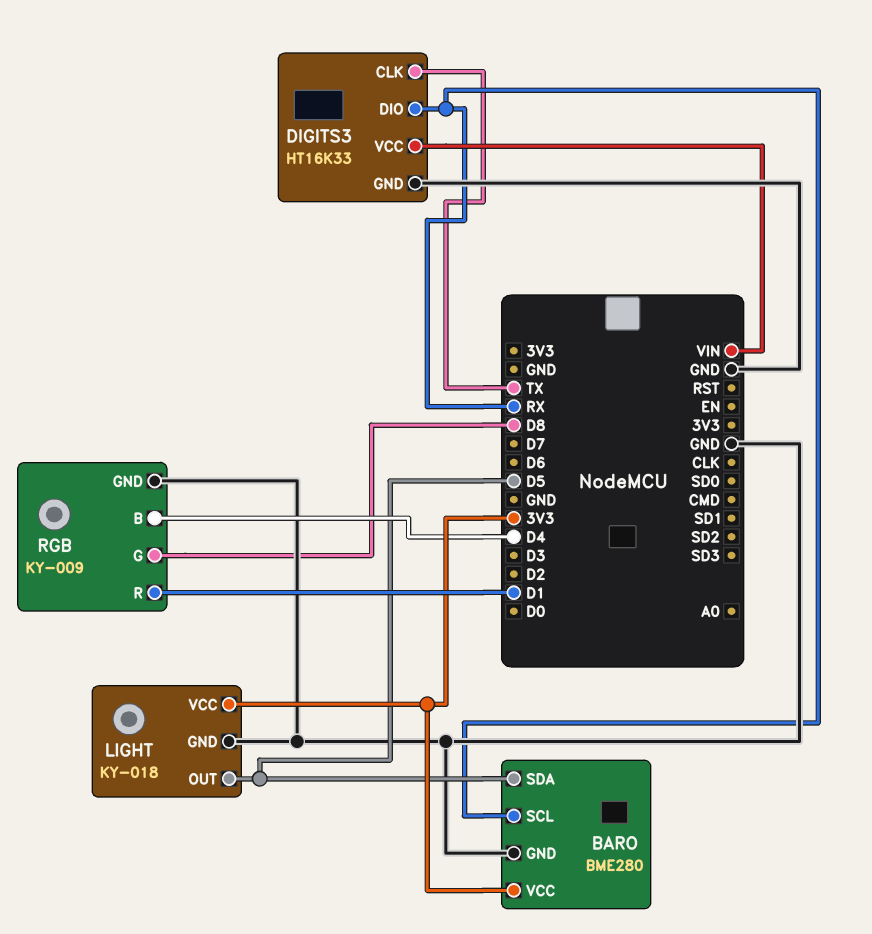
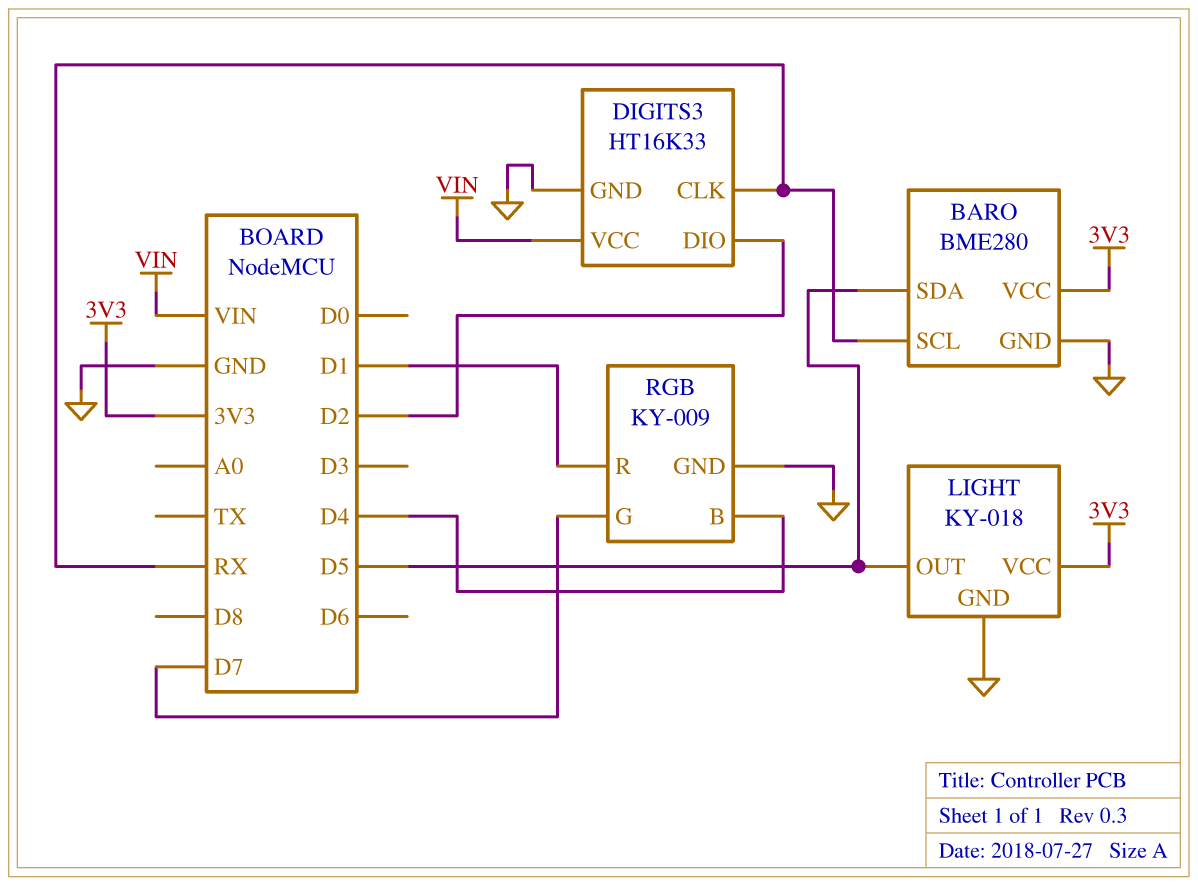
DIGITS3 pin CLK: TX -> RX
DIGITS3 pin DIO: RX -> D2
RGB pin G: D8 -> D7

